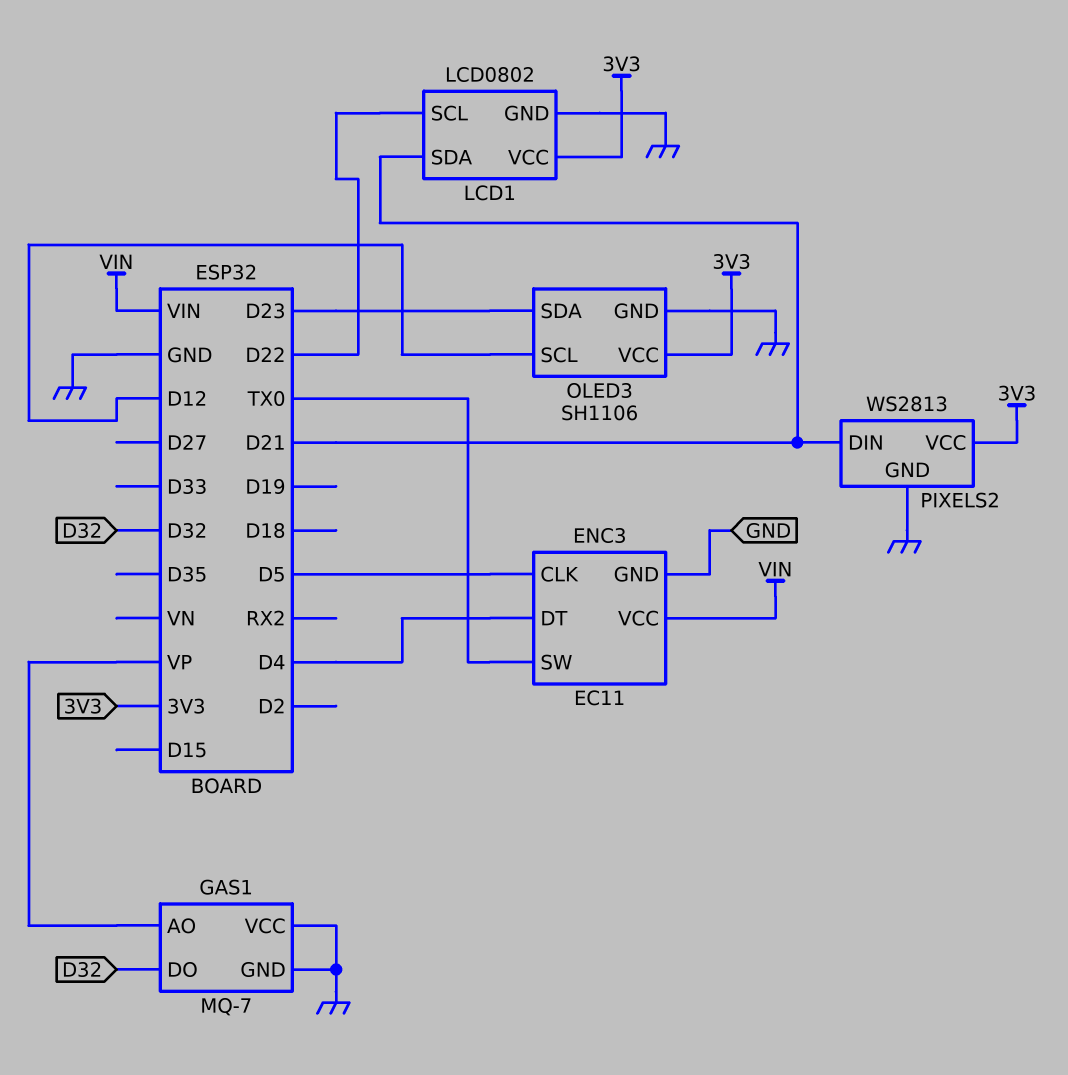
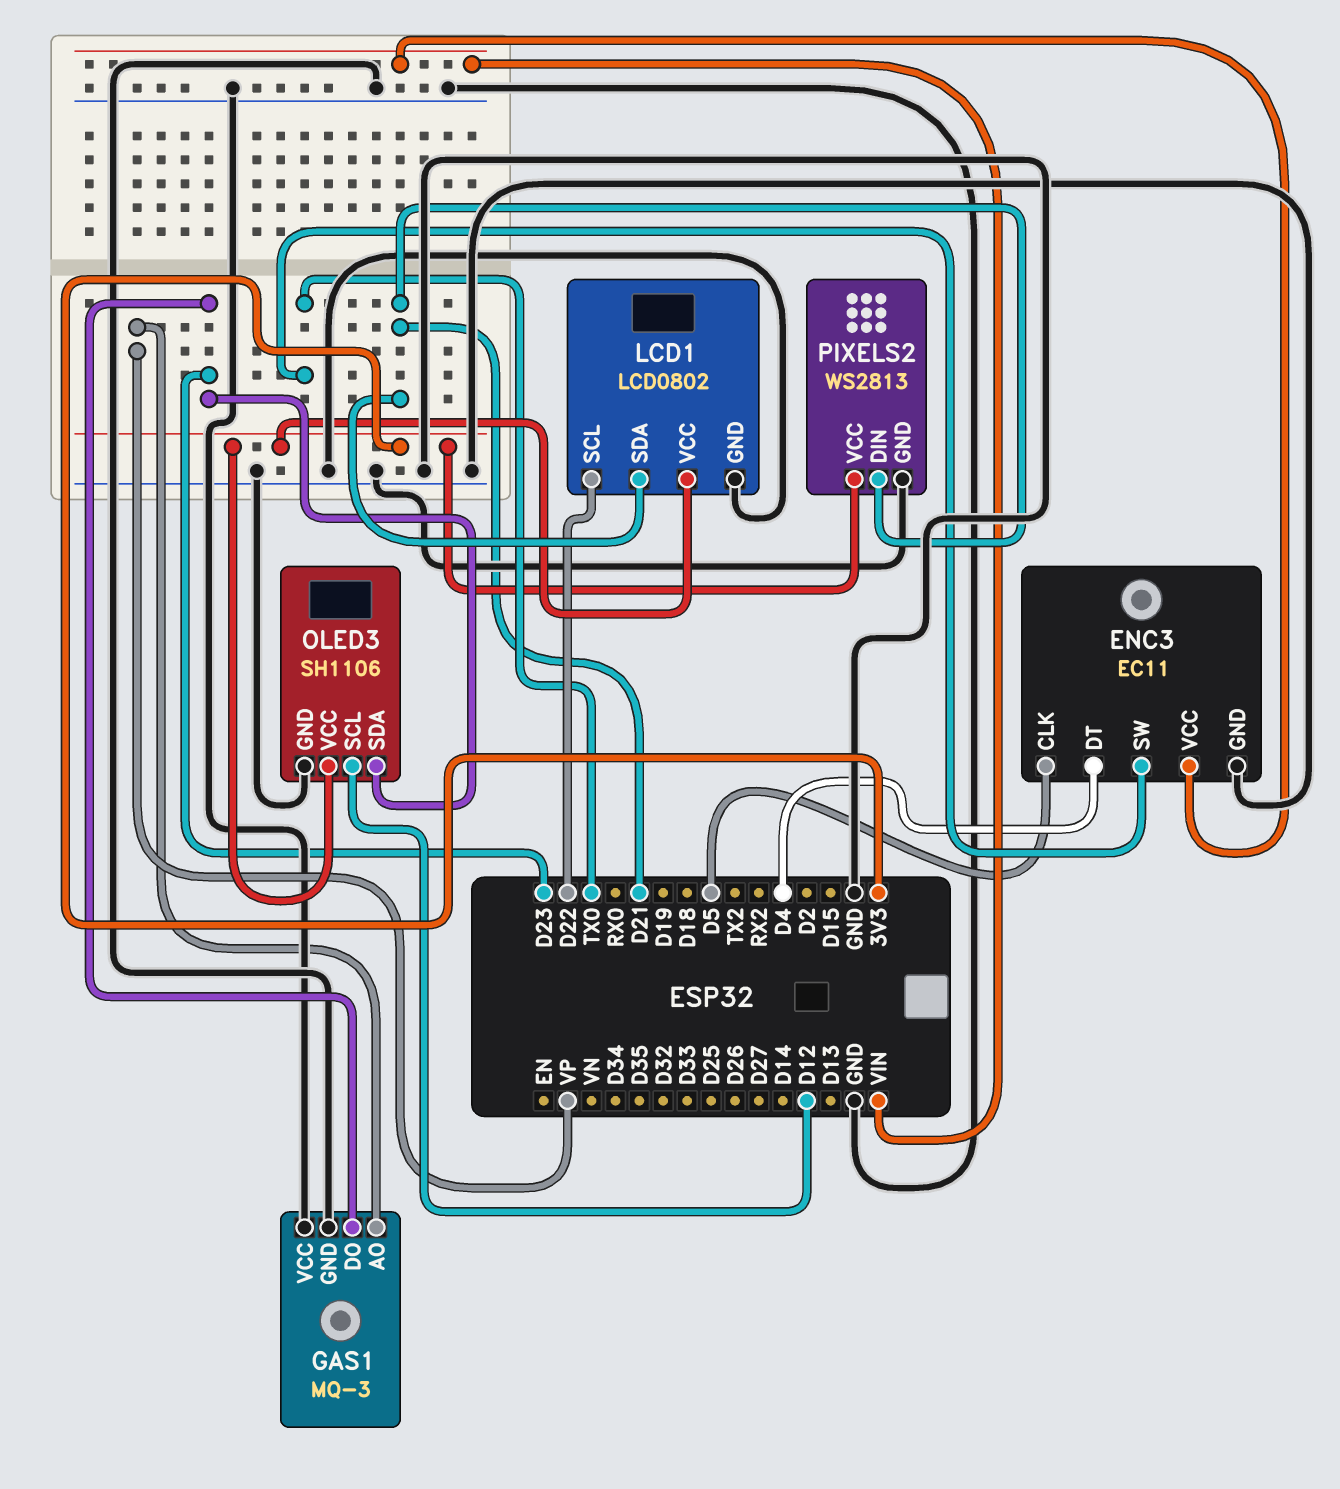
GAS1: MQ-7 -> MQ-3
GAS1 pin DO: D32 -> D23

